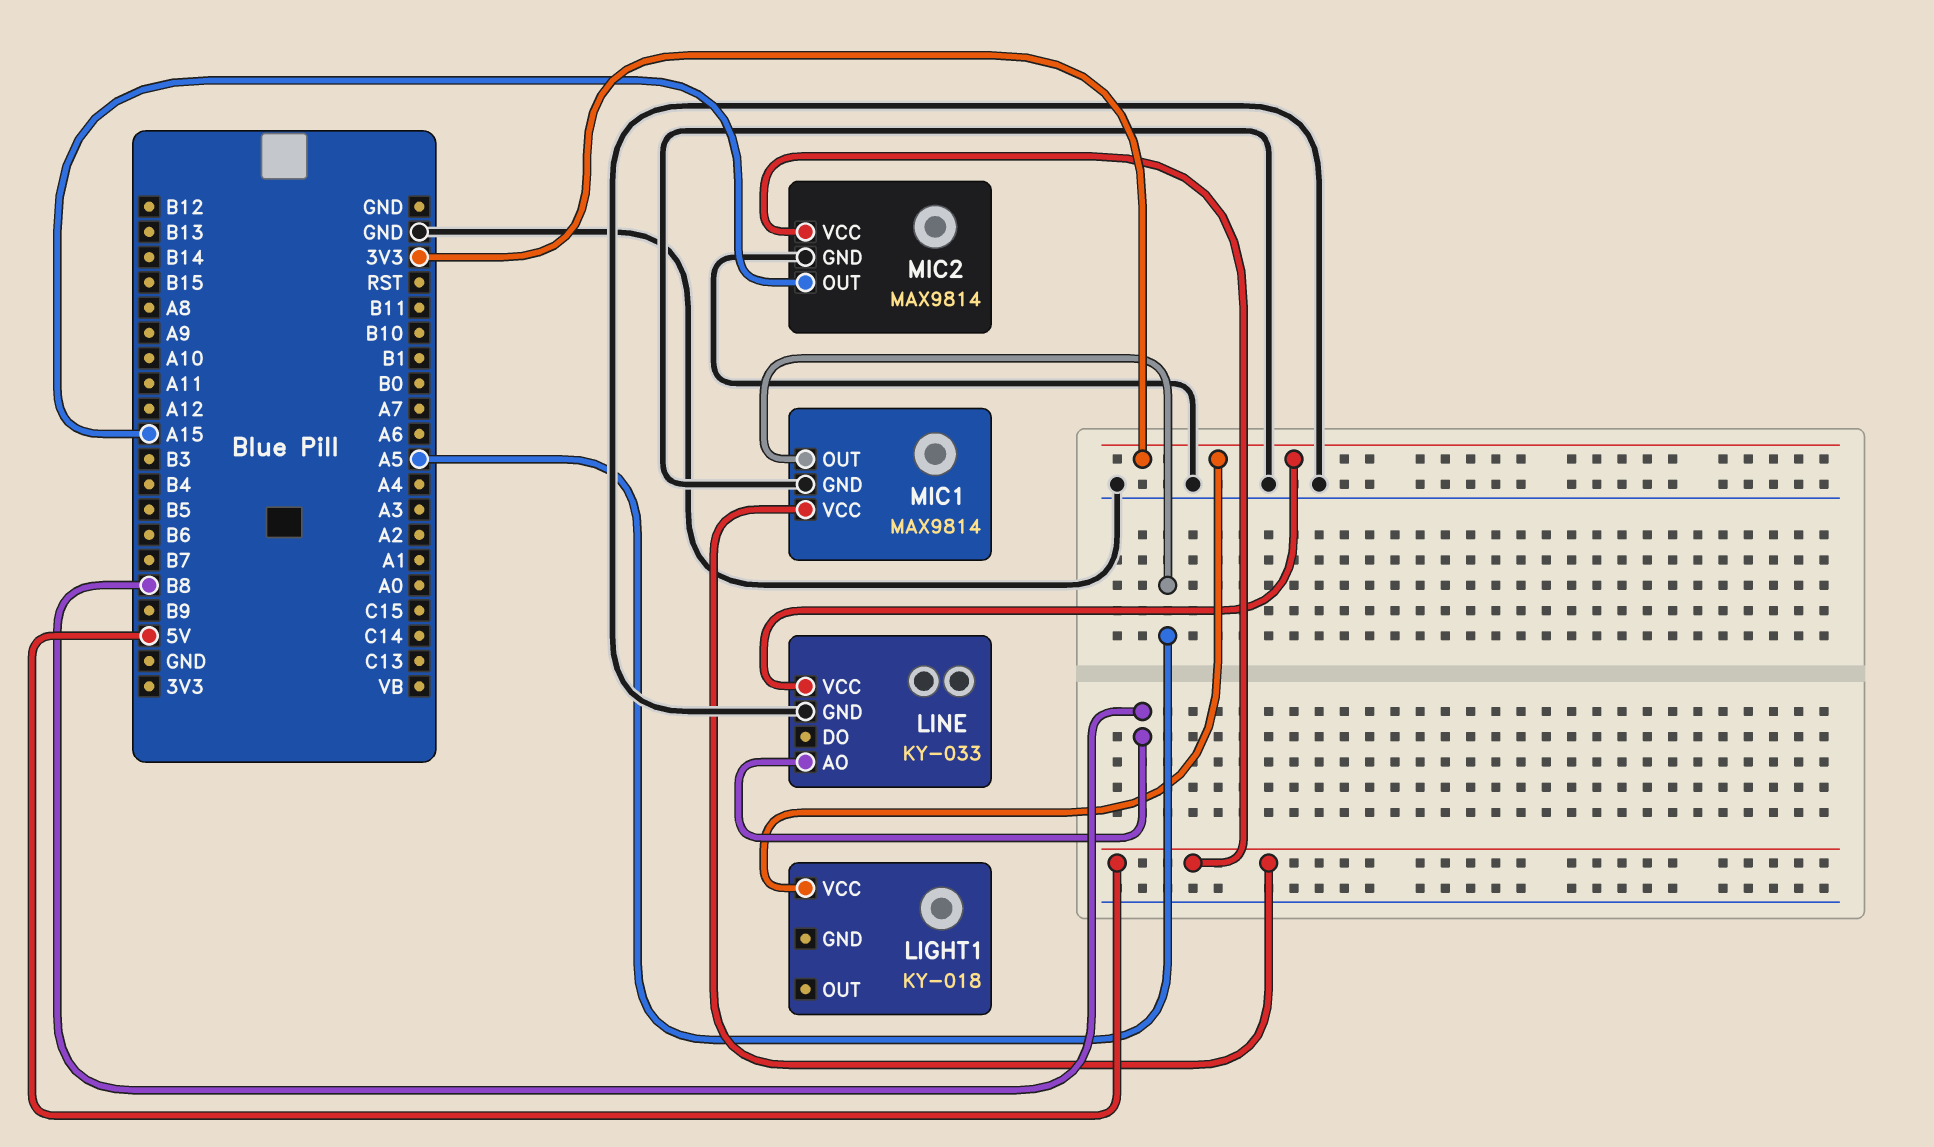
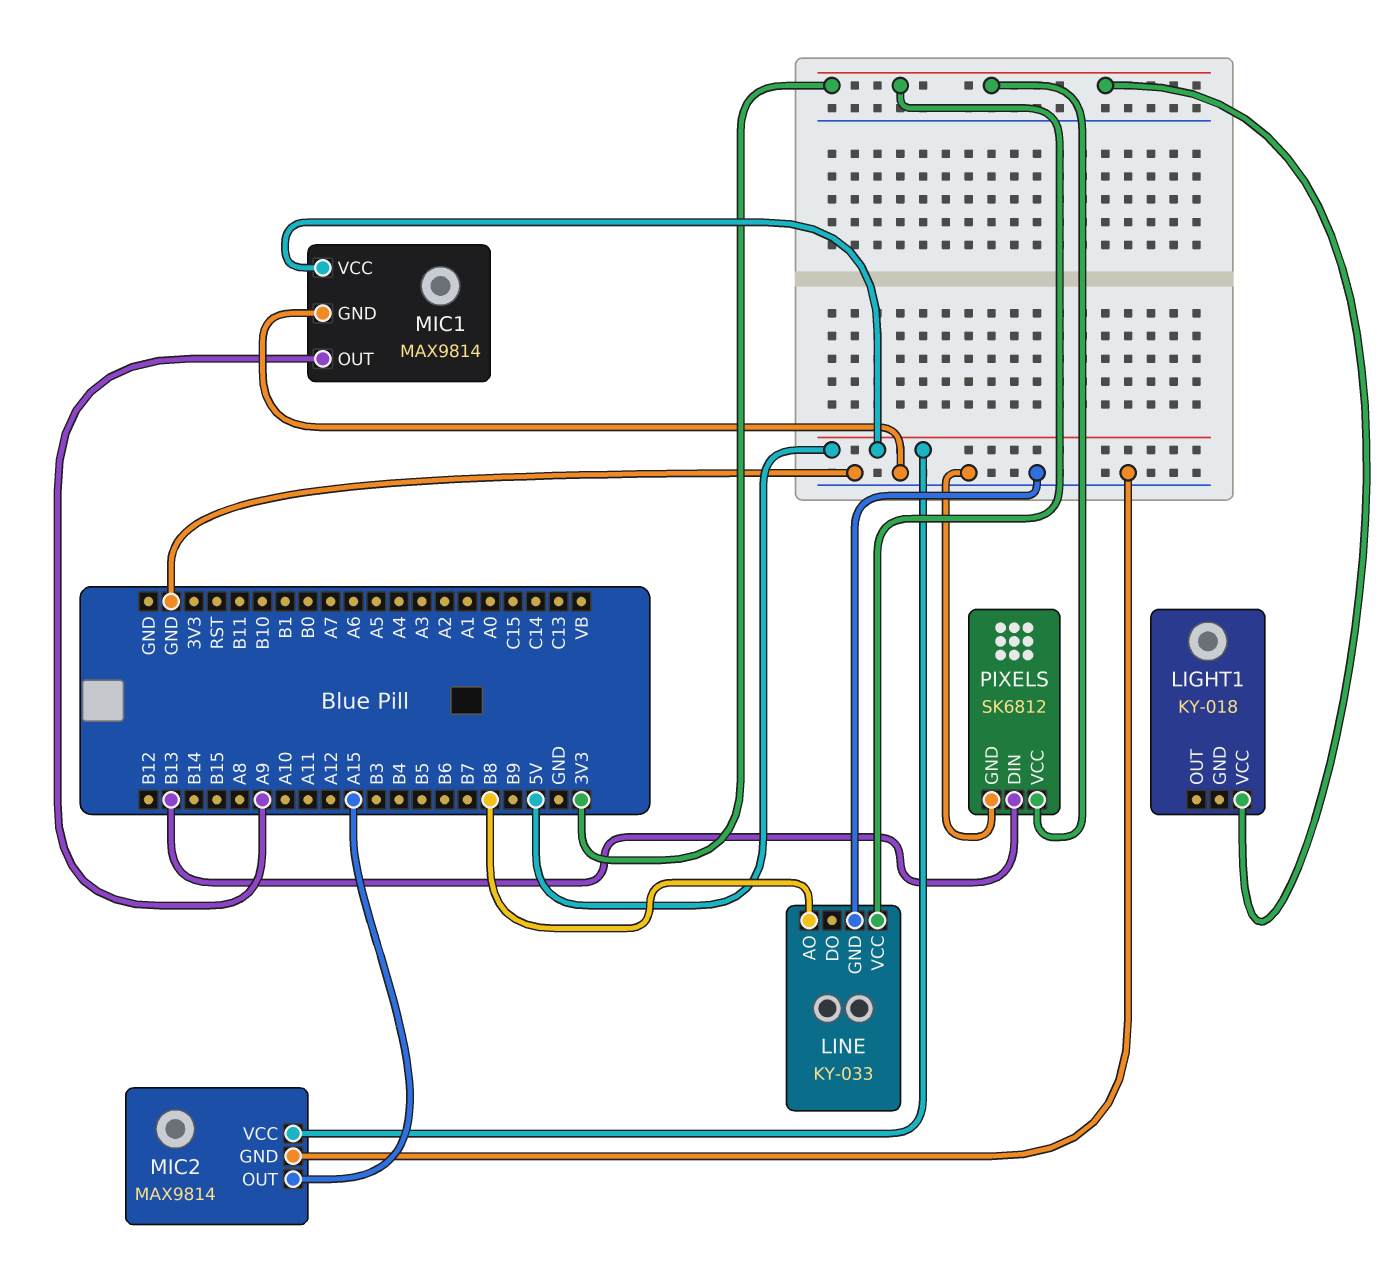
MIC1 pin OUT: A5 -> A9
PIXELS: none -> SK6812
PIXELS pin DIN: none -> B13
PIXELS pin GND: none -> GND
PIXELS pin VCC: none -> 3V3

